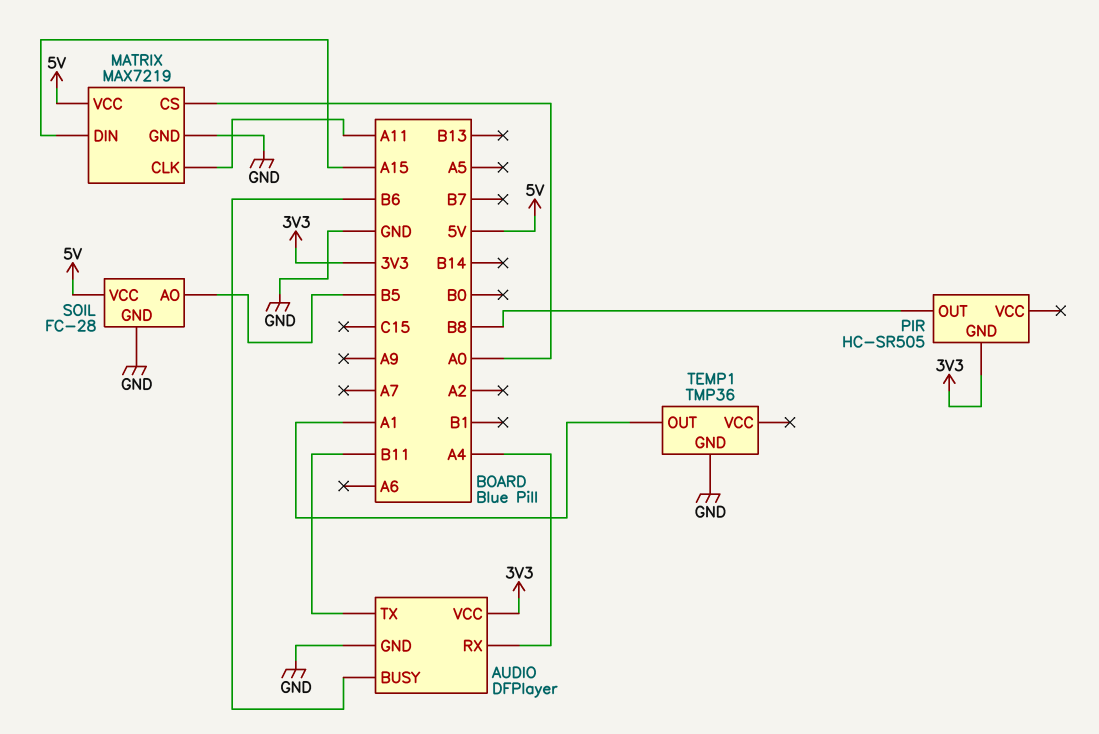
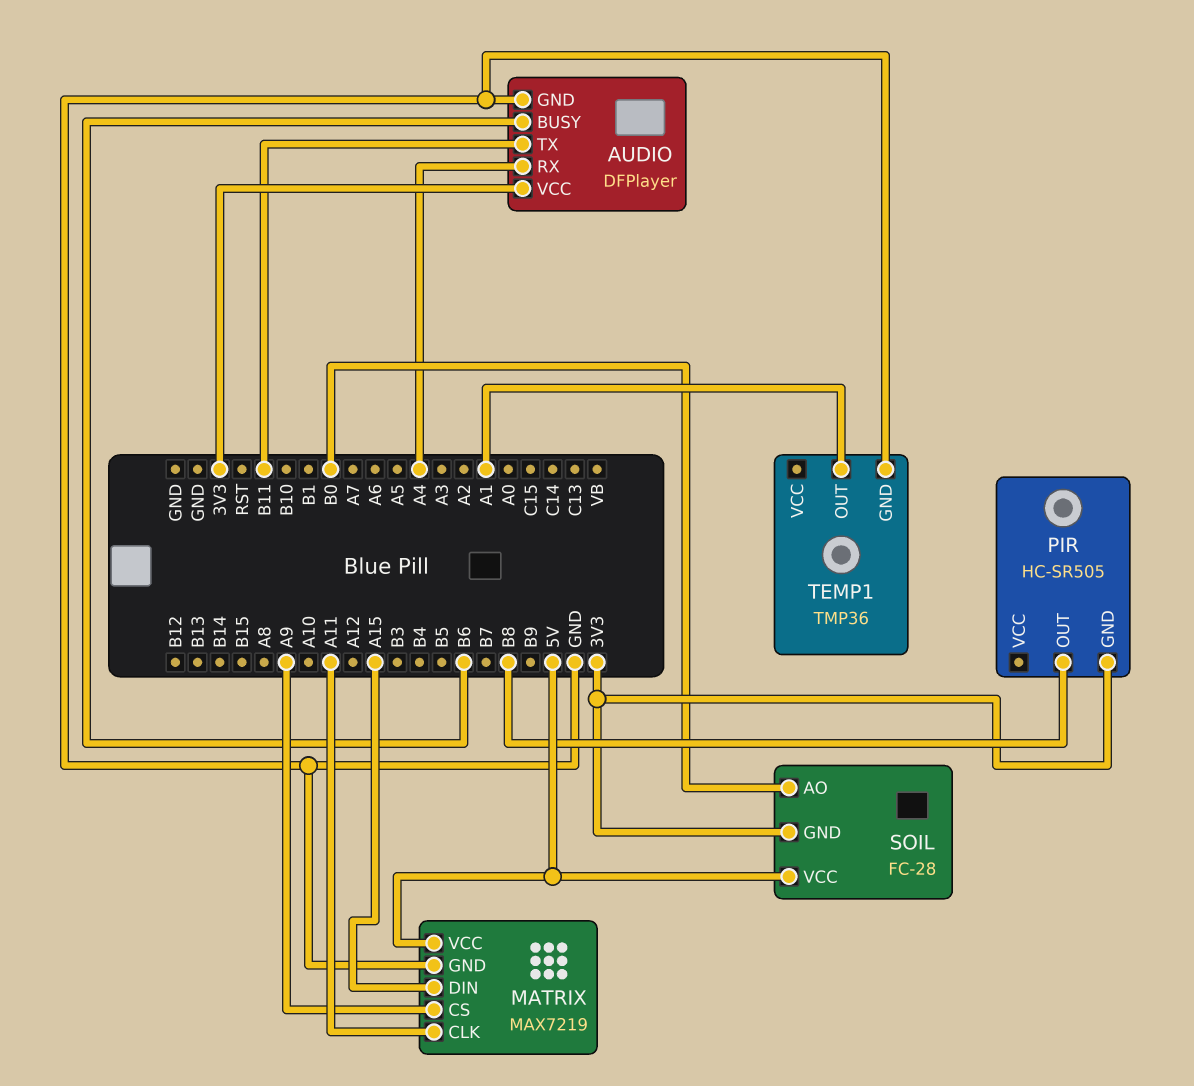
MATRIX pin CS: A0 -> A9
SOIL pin AO: B5 -> B0
SOIL pin GND: GND -> 3V3

